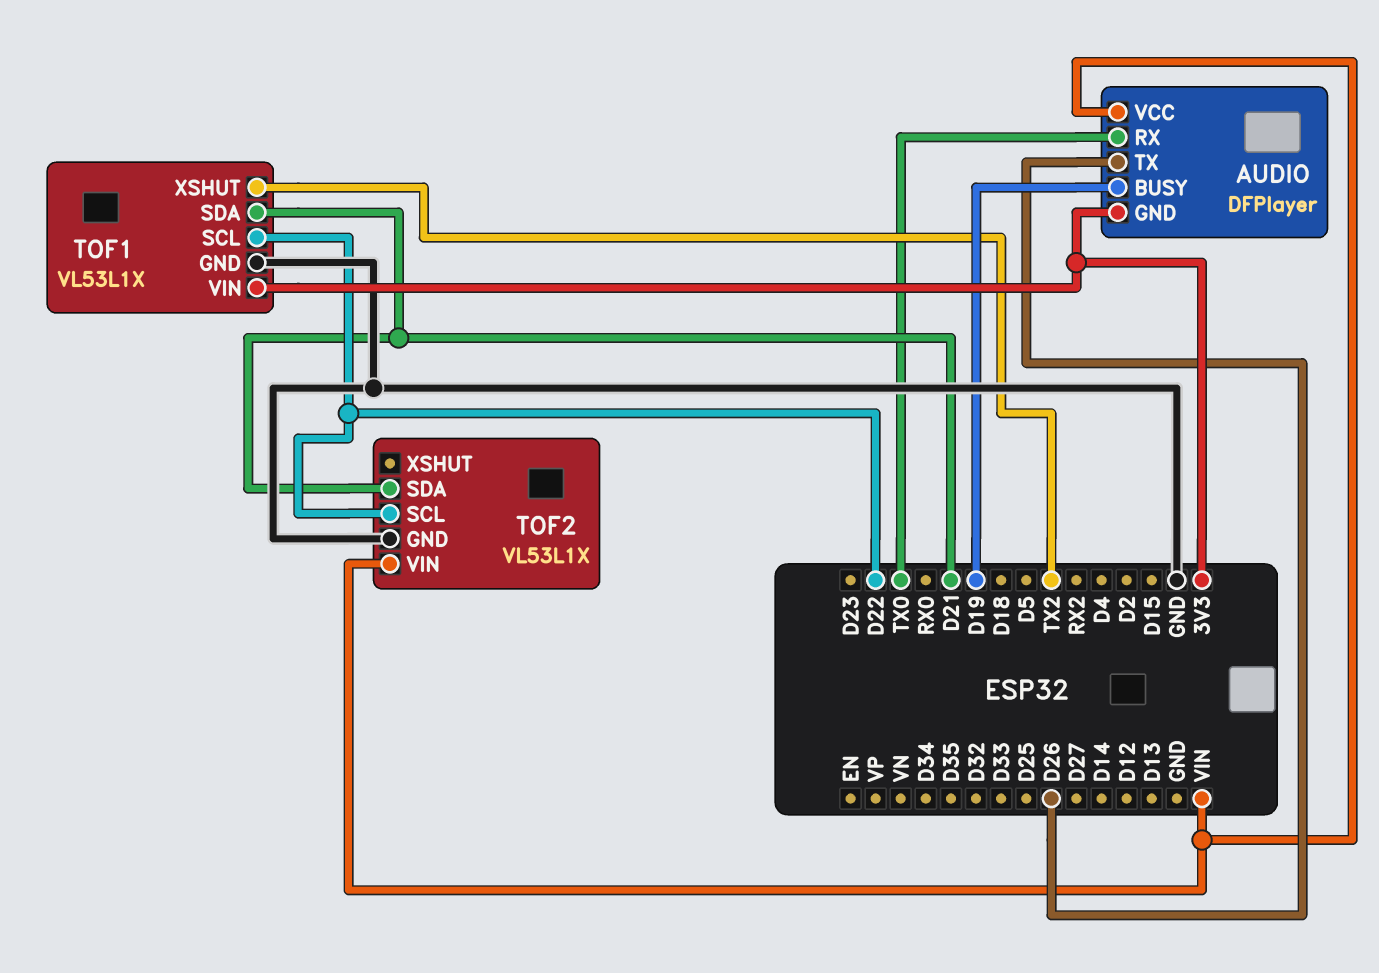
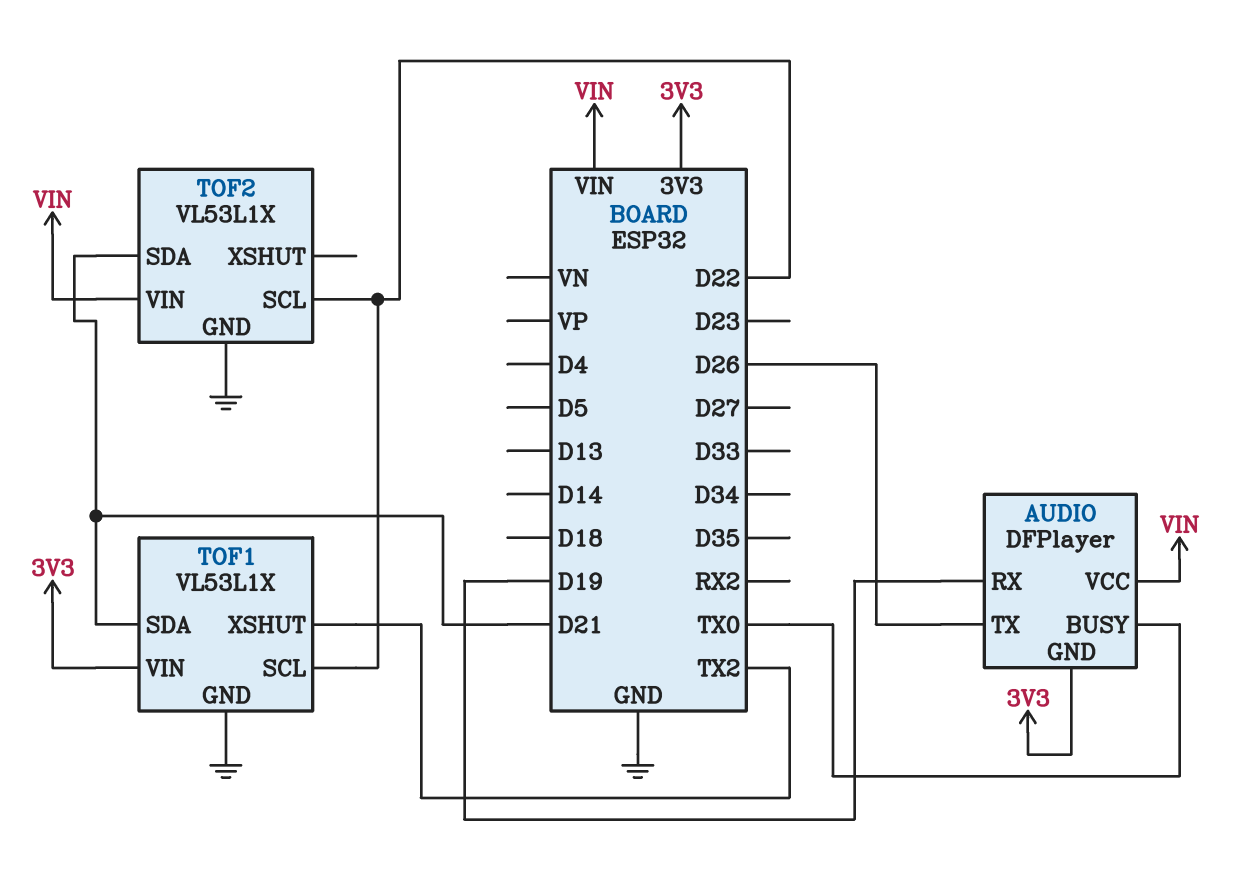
AUDIO pin BUSY: D19 -> TX0
AUDIO pin RX: TX0 -> D19

